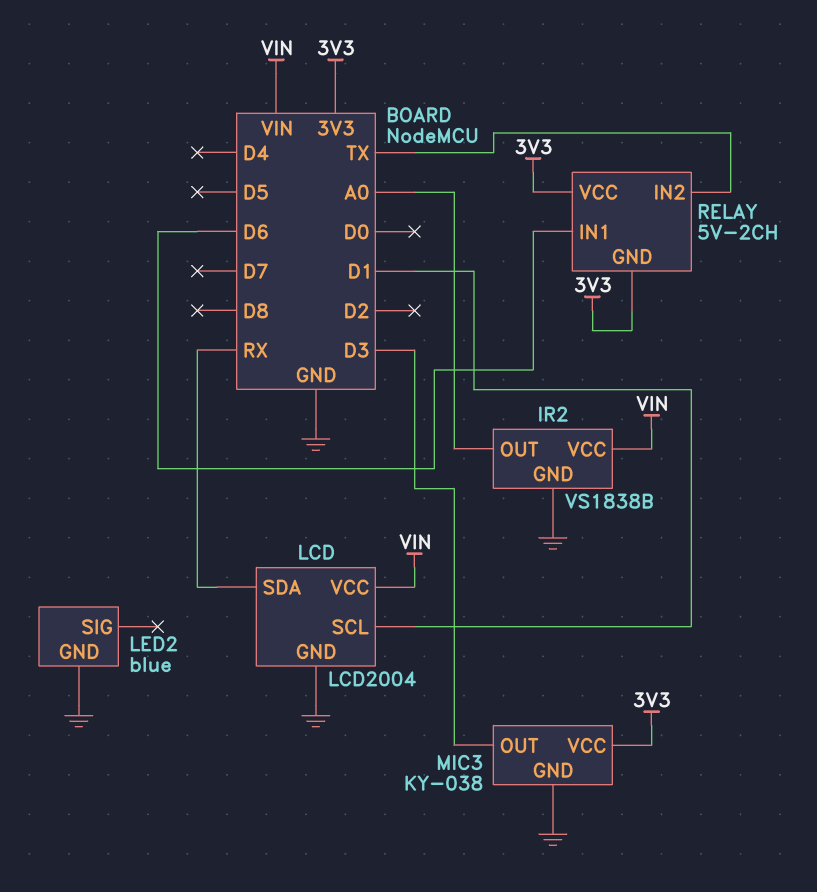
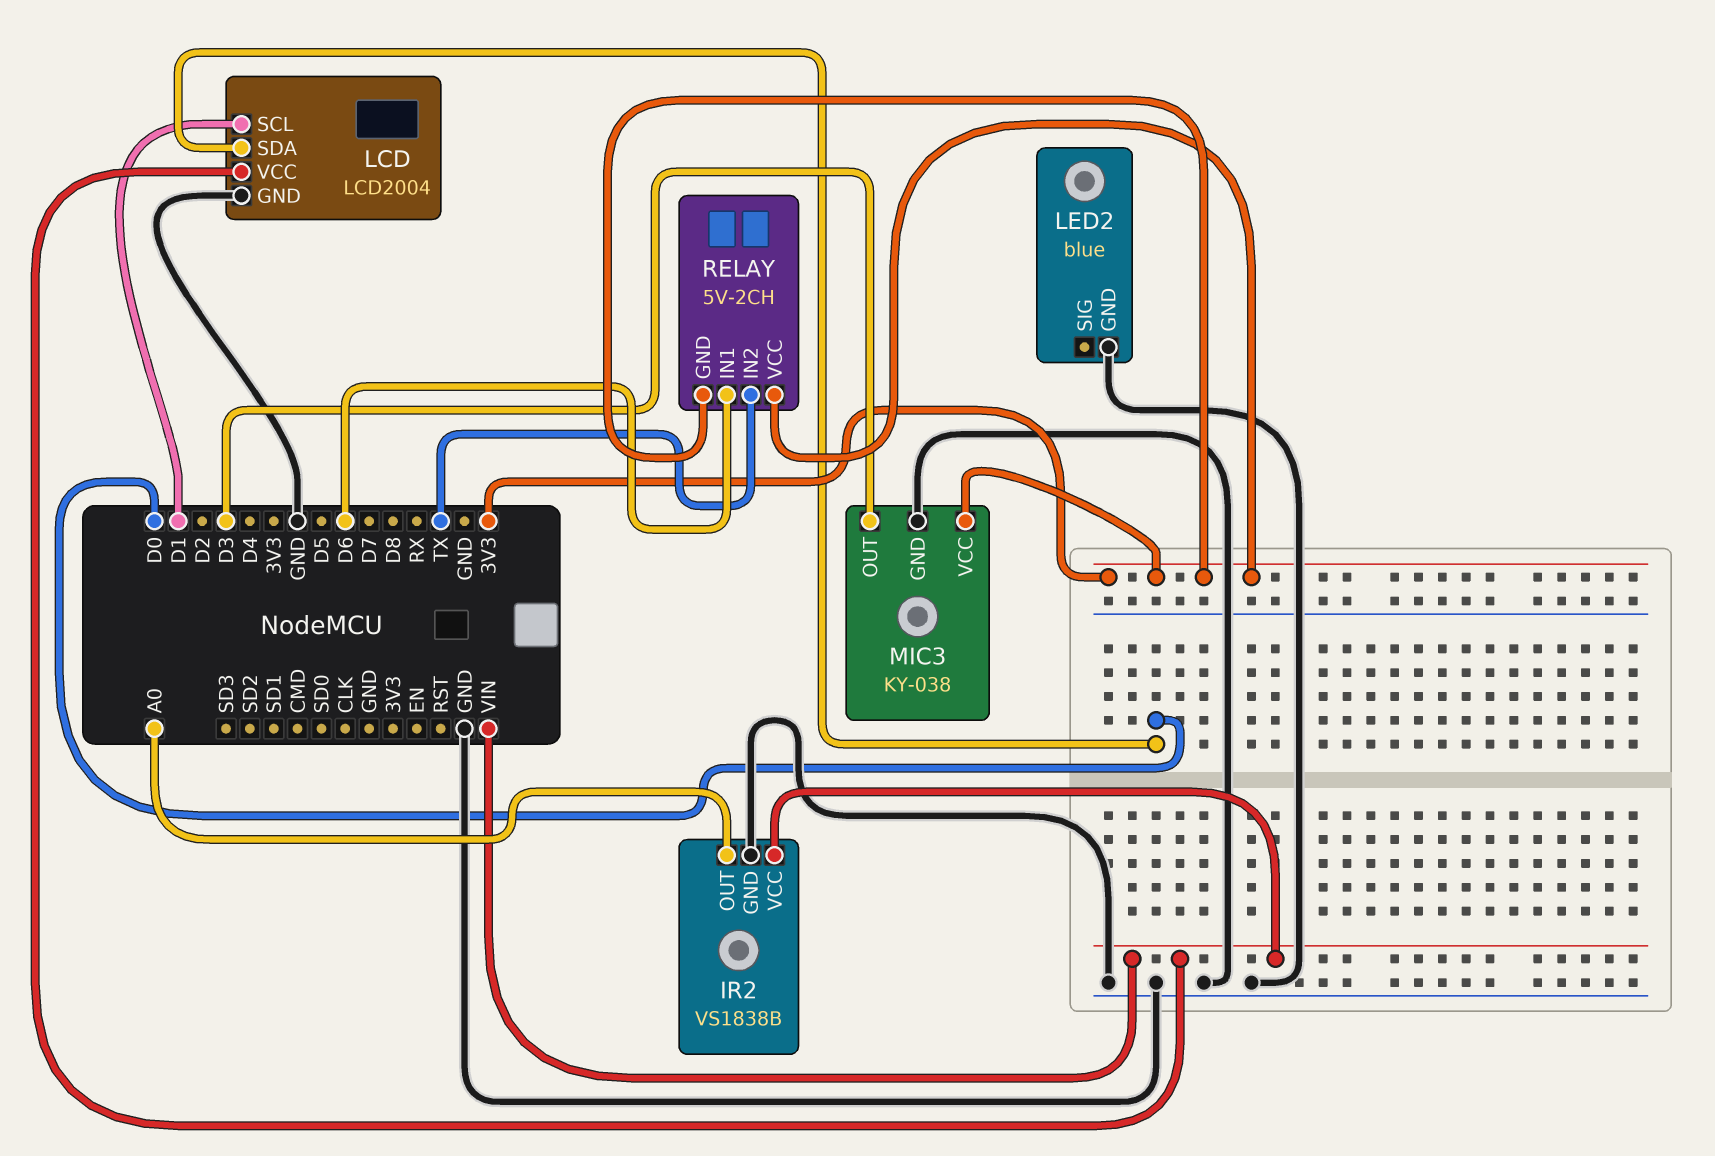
LCD pin SDA: RX -> D0

